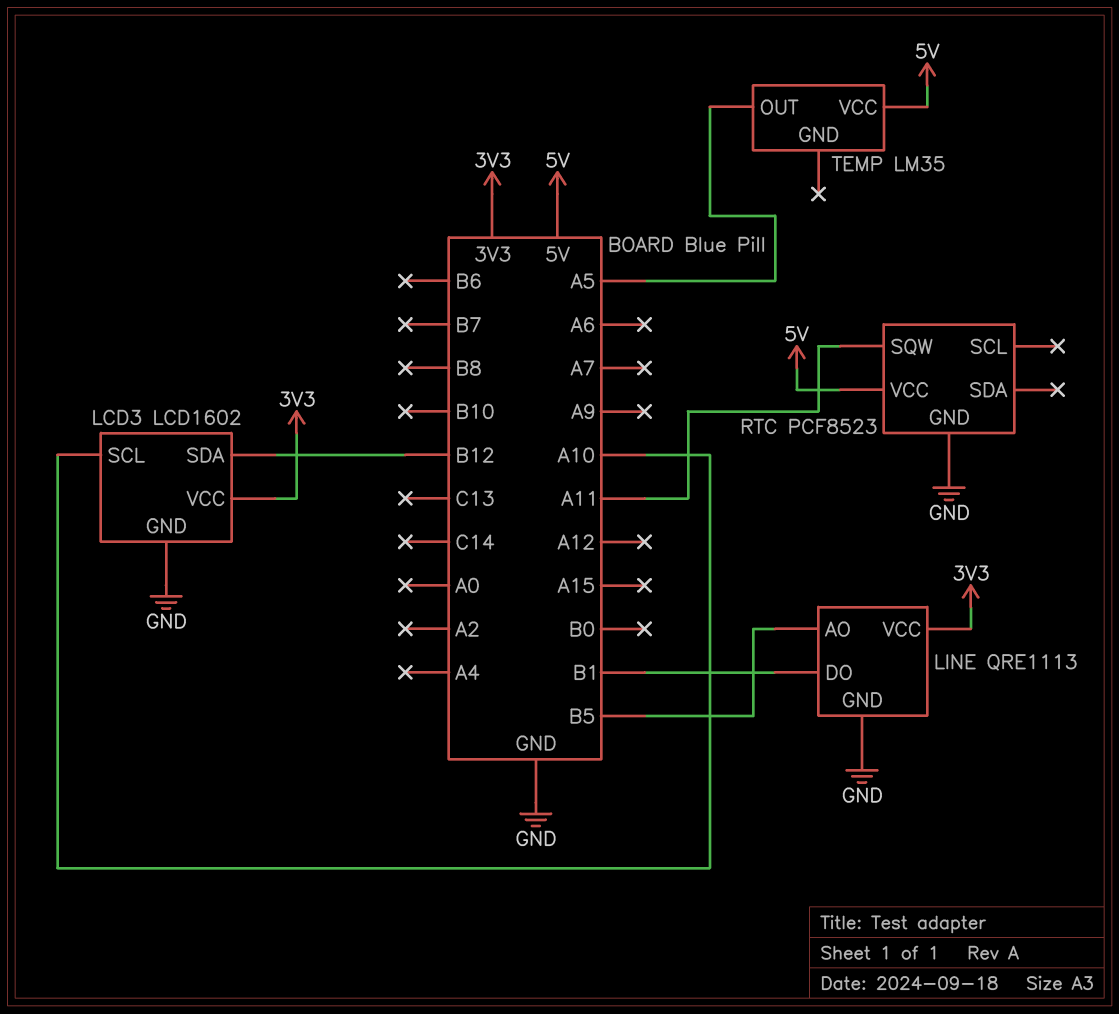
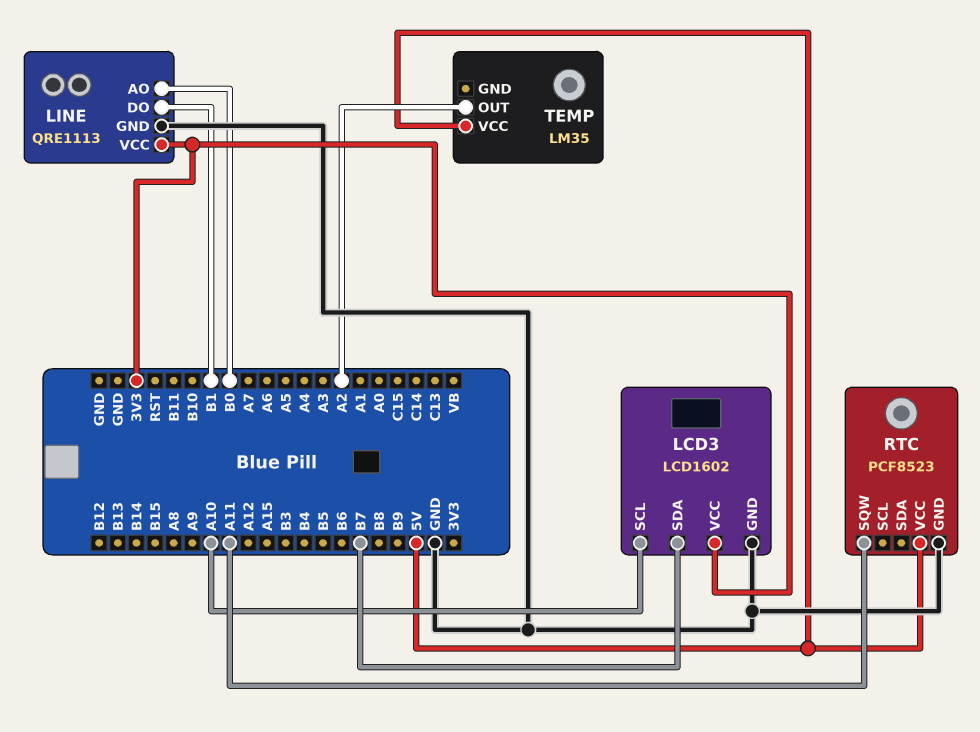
LCD3 pin SDA: B12 -> B7
LINE pin AO: B5 -> B0
TEMP pin OUT: A5 -> A2

